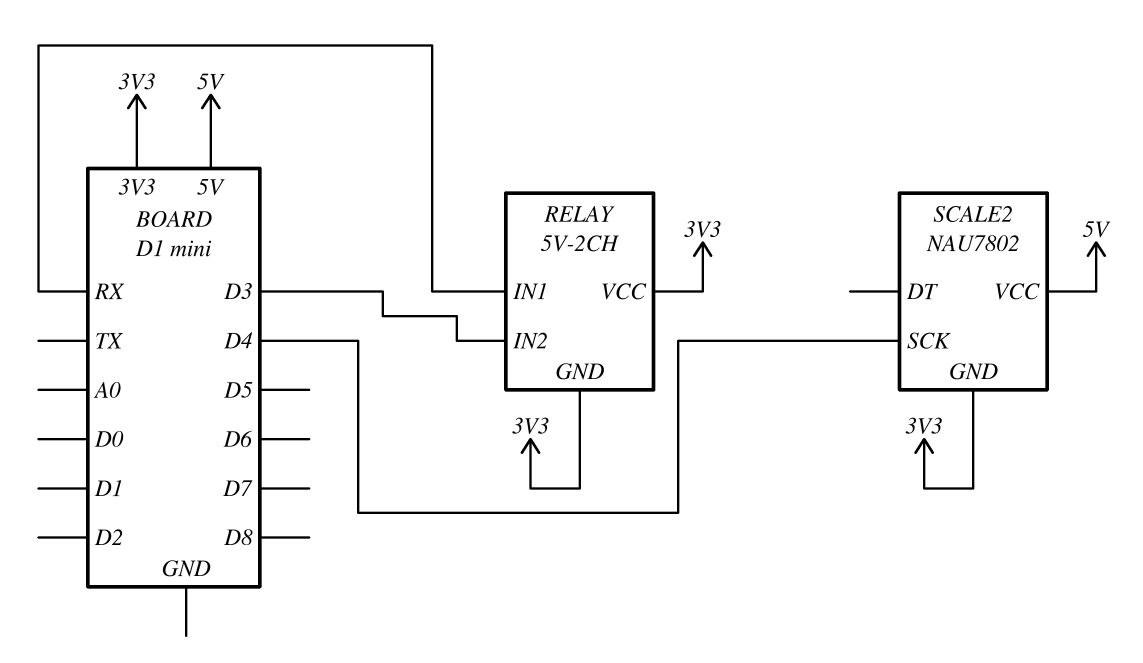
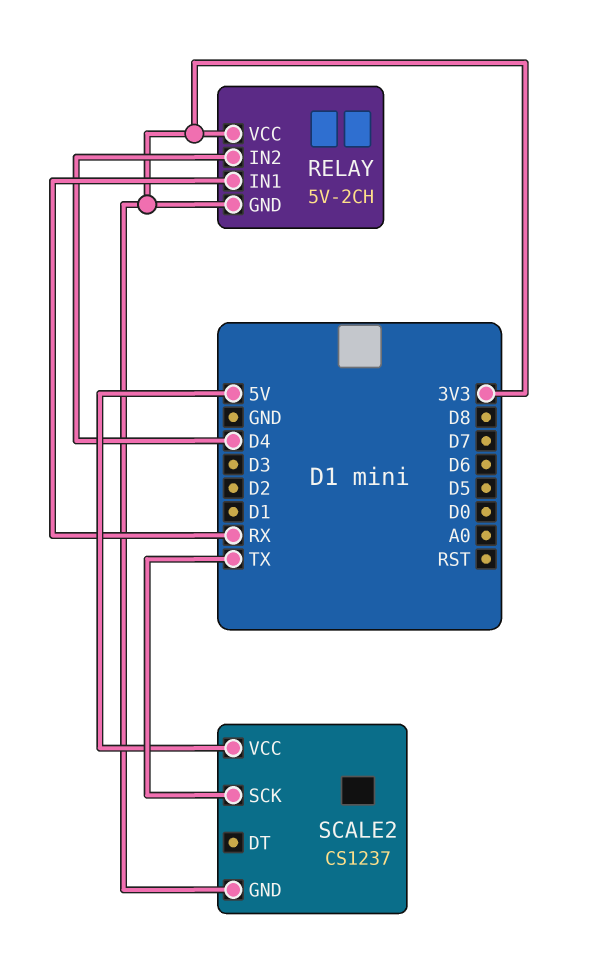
RELAY pin IN2: D3 -> D4
SCALE2: NAU7802 -> CS1237
SCALE2 pin SCK: D4 -> TX

